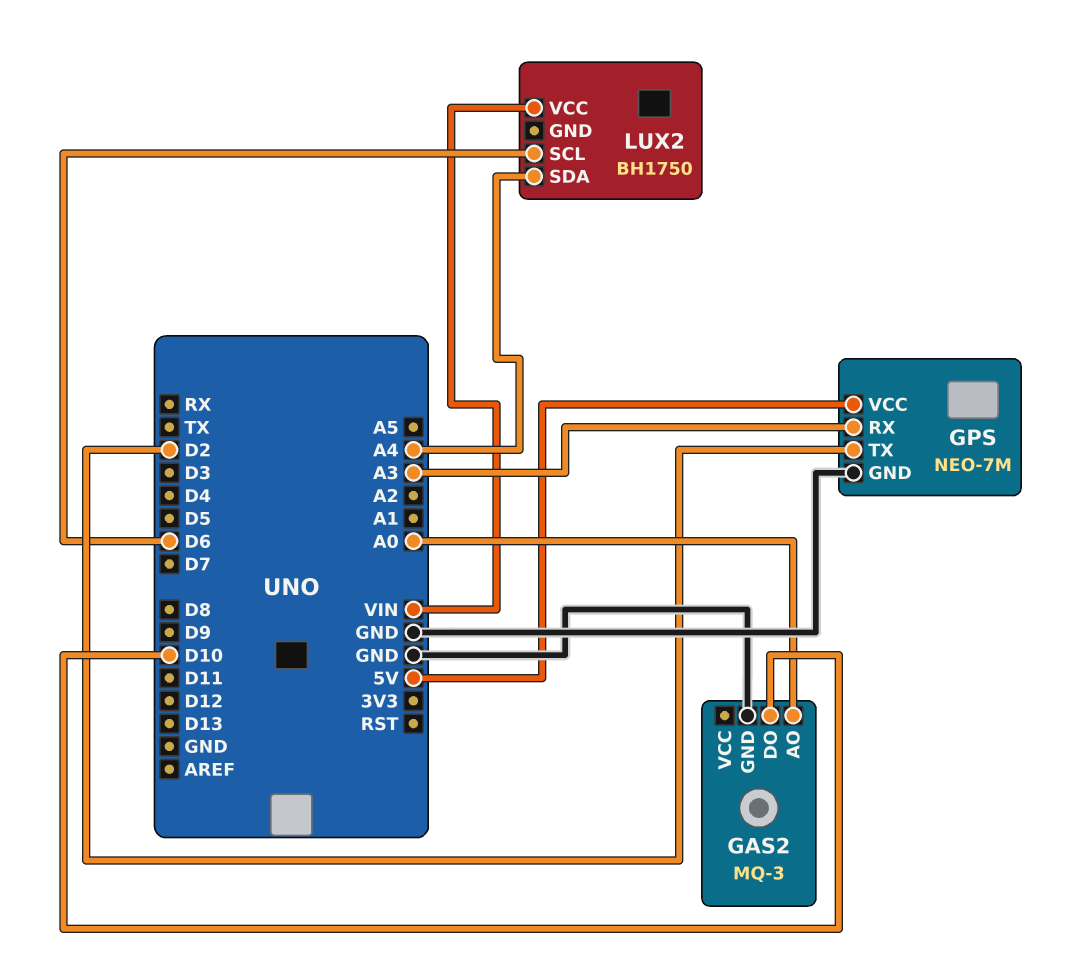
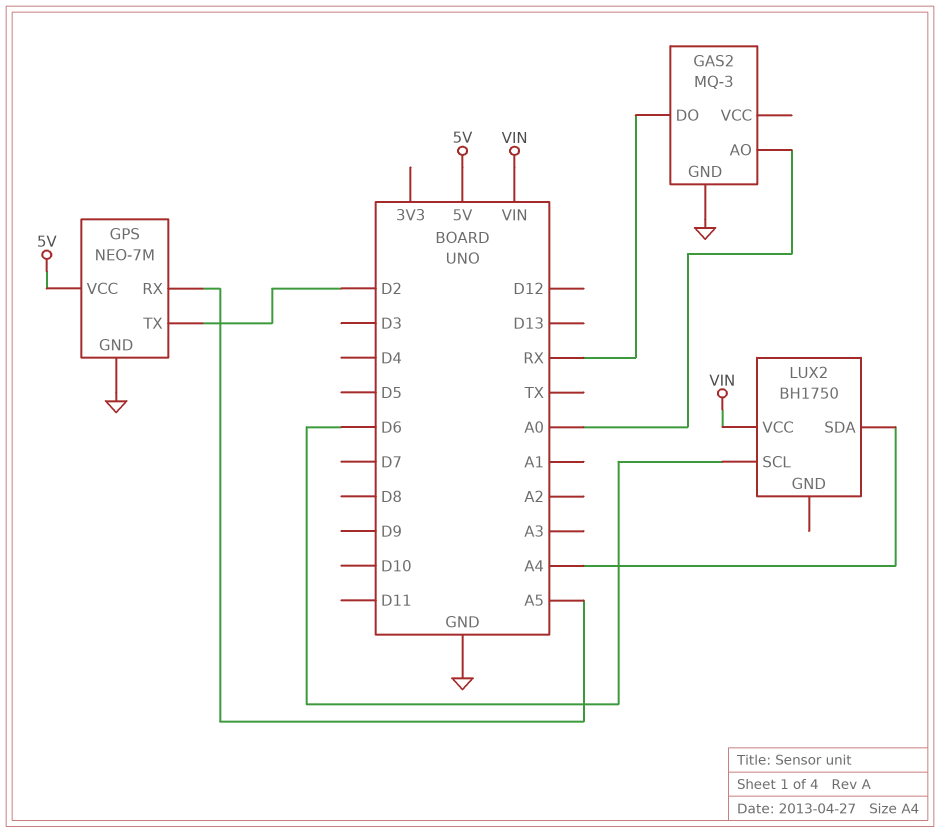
GAS2 pin DO: D10 -> RX
GPS pin RX: A3 -> A5

